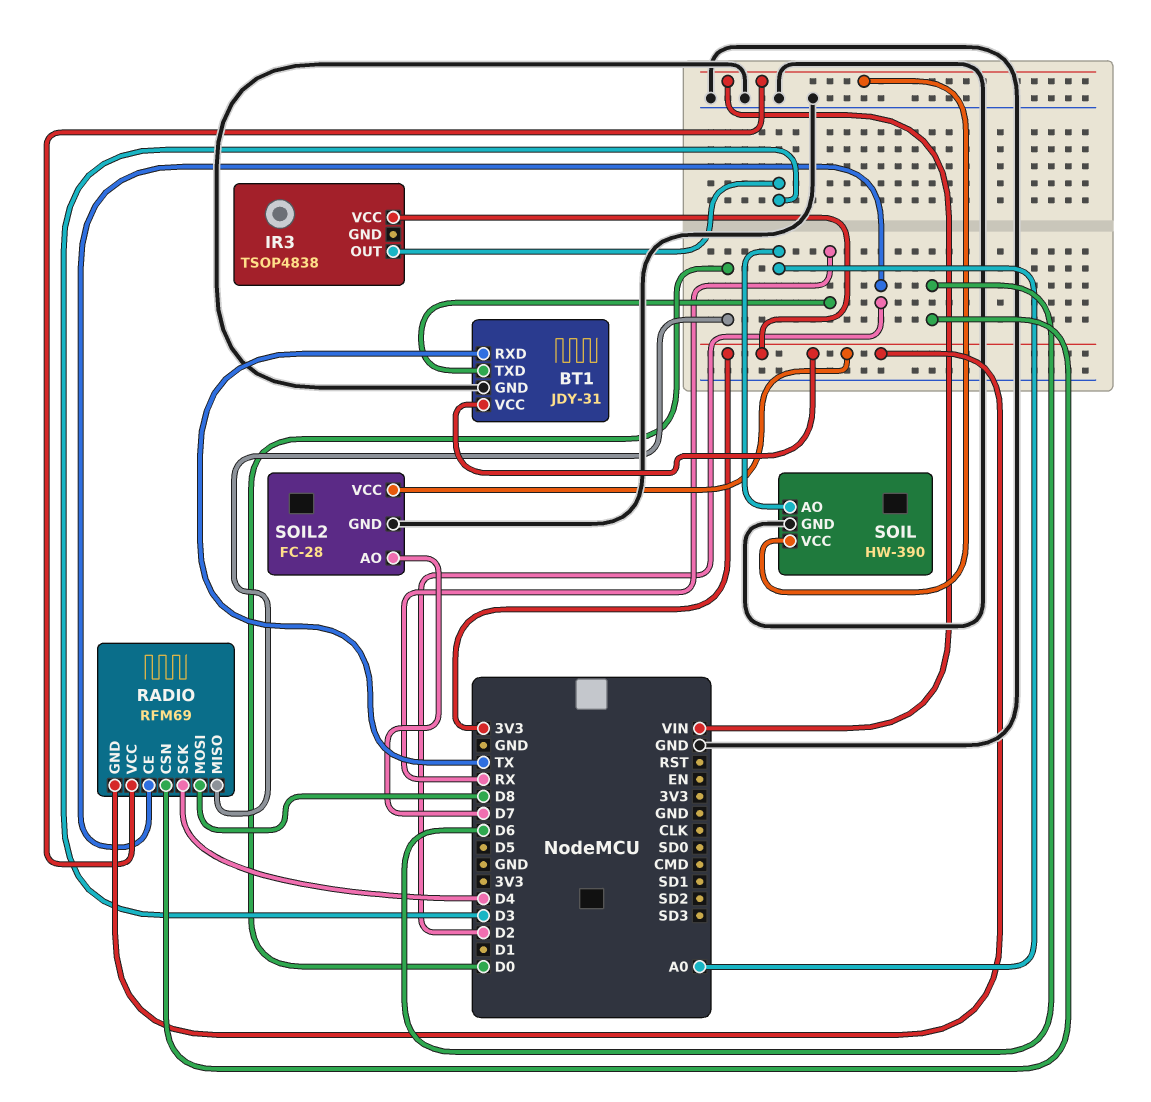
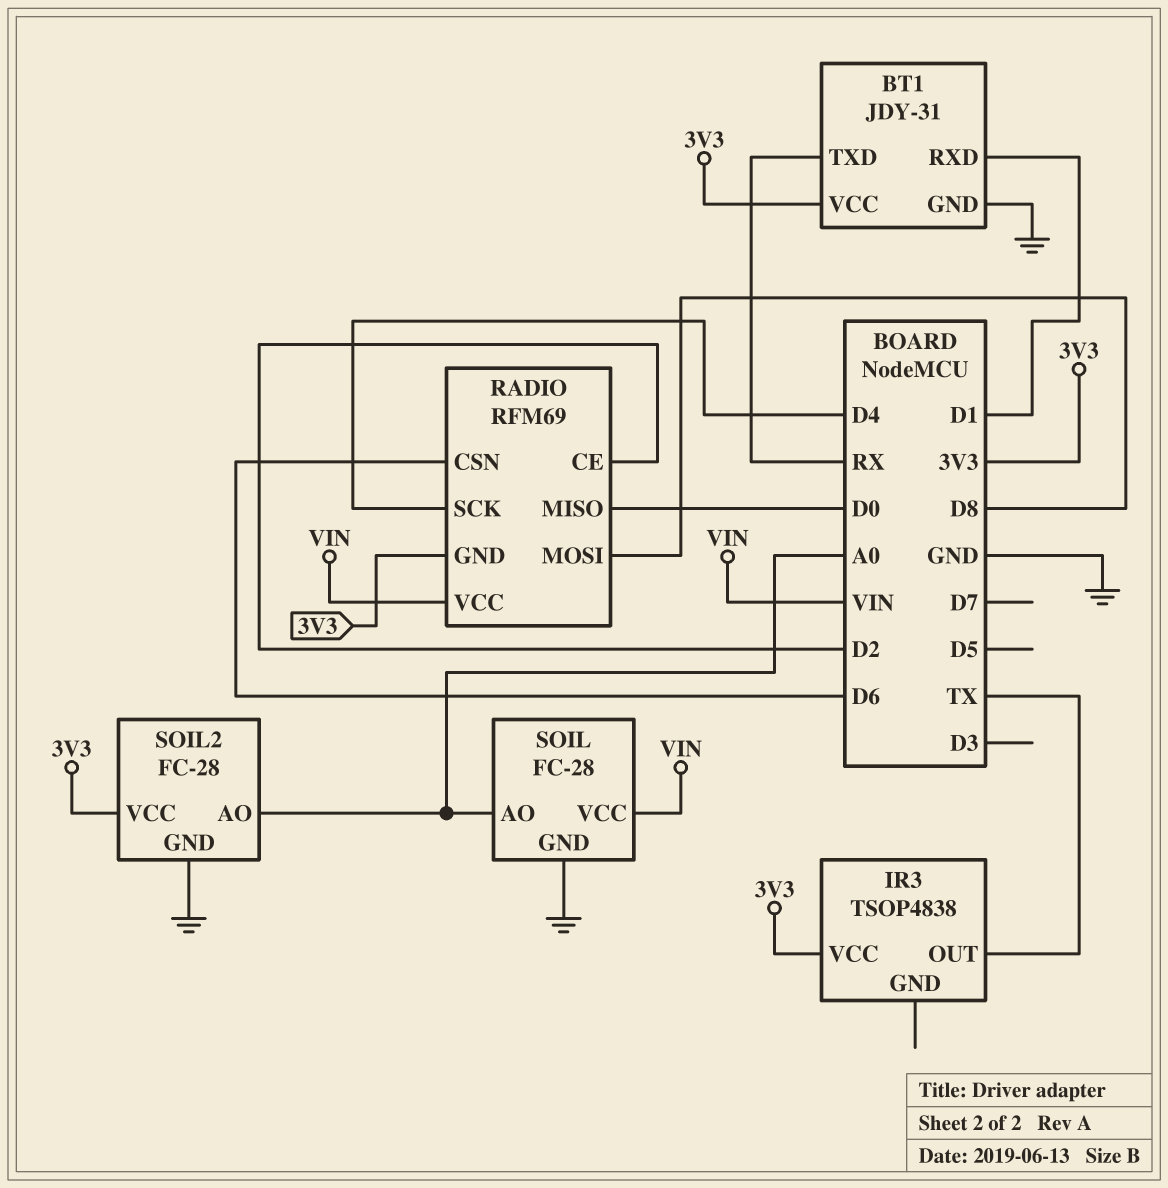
BT1 pin RXD: TX -> D1
IR3 pin OUT: D3 -> TX
SOIL: HW-390 -> FC-28
SOIL2 pin AO: D7 -> A0

